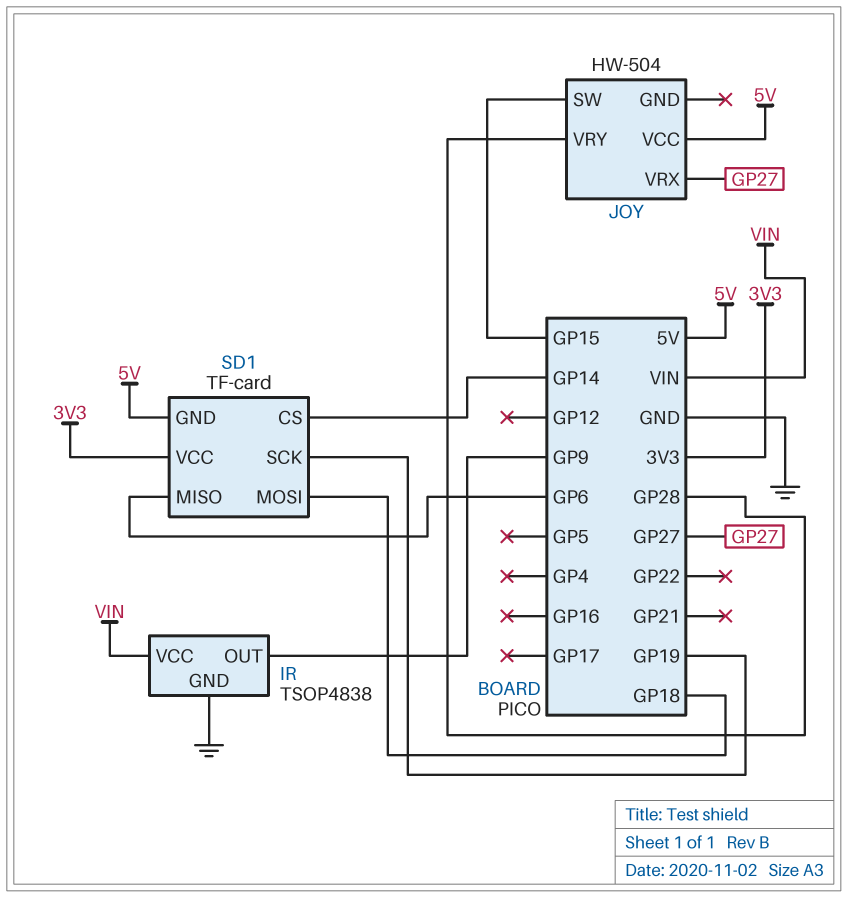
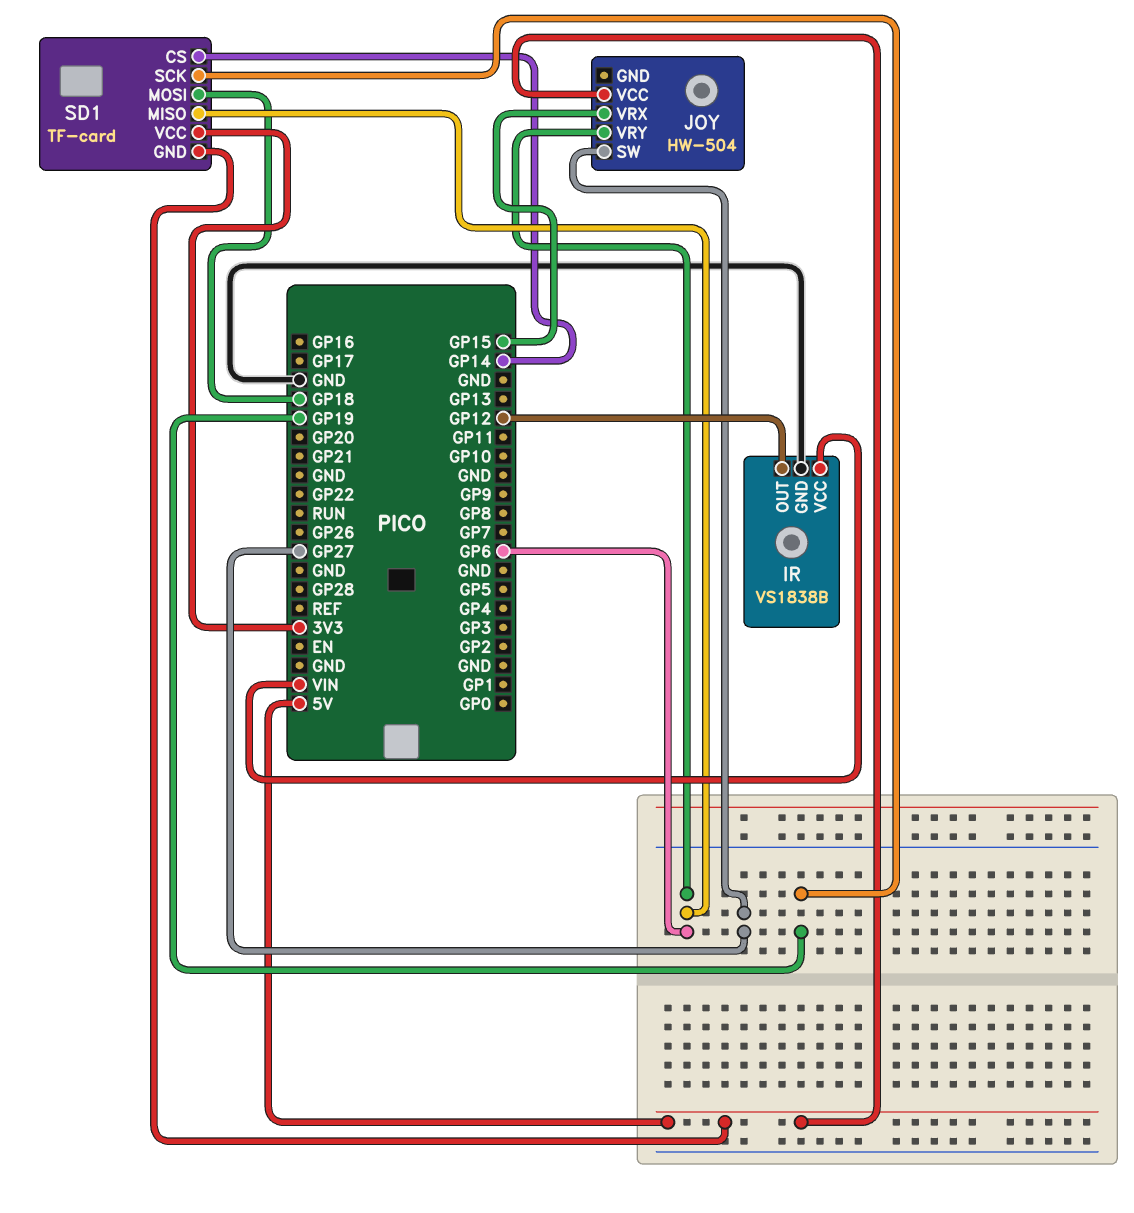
IR: TSOP4838 -> VS1838B
IR pin OUT: GP9 -> GP12
JOY pin SW: GP15 -> GP27
JOY pin VRX: GP27 -> GP15
JOY pin VRY: GP28 -> GP6

